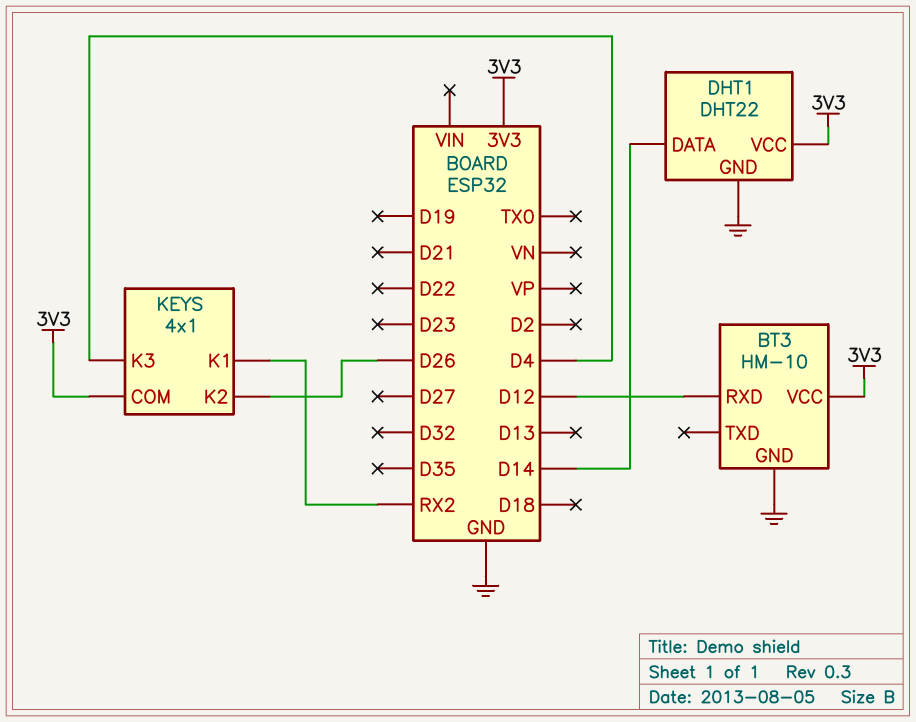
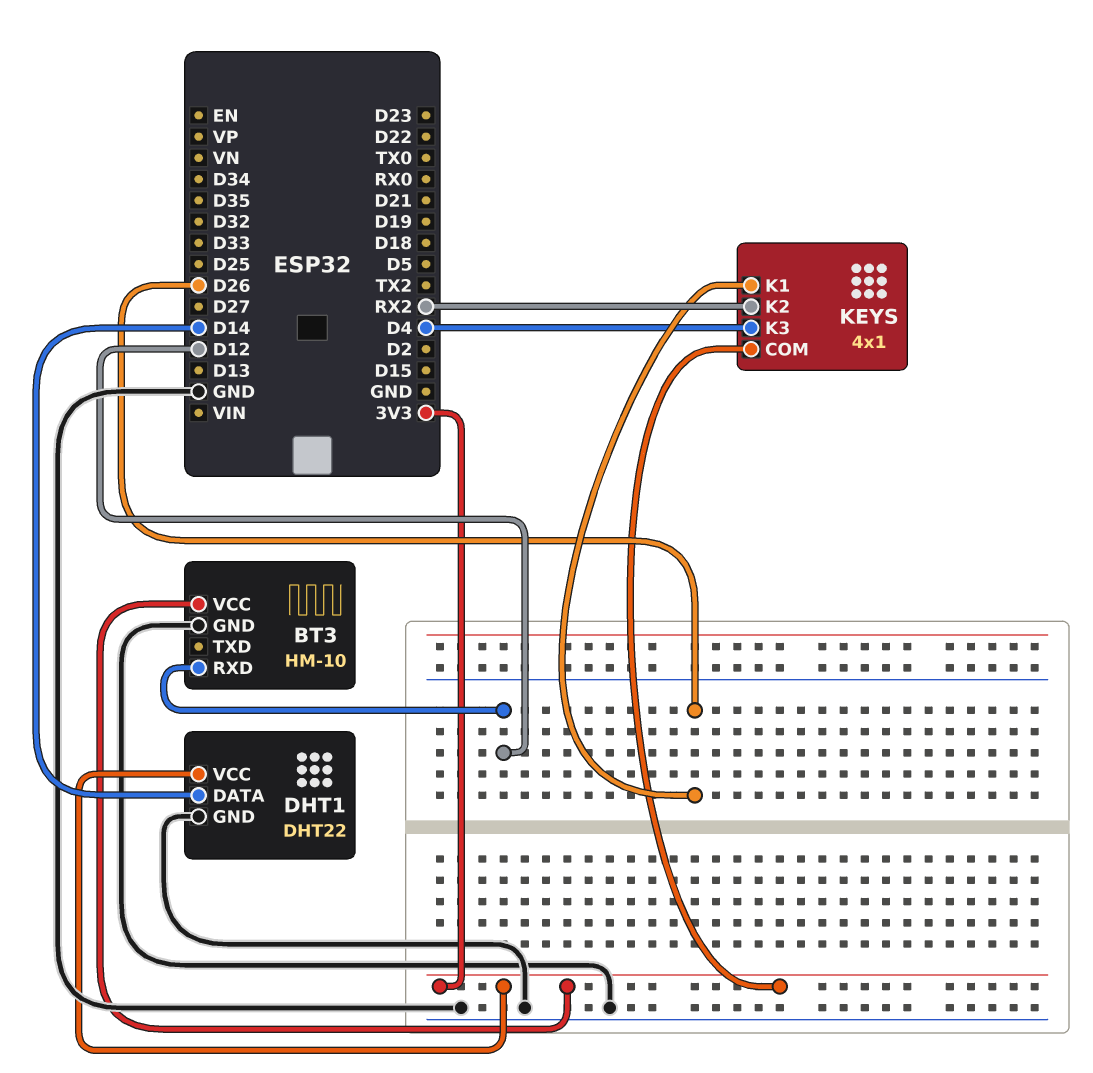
KEYS pin K1: RX2 -> D26
KEYS pin K2: D26 -> RX2

